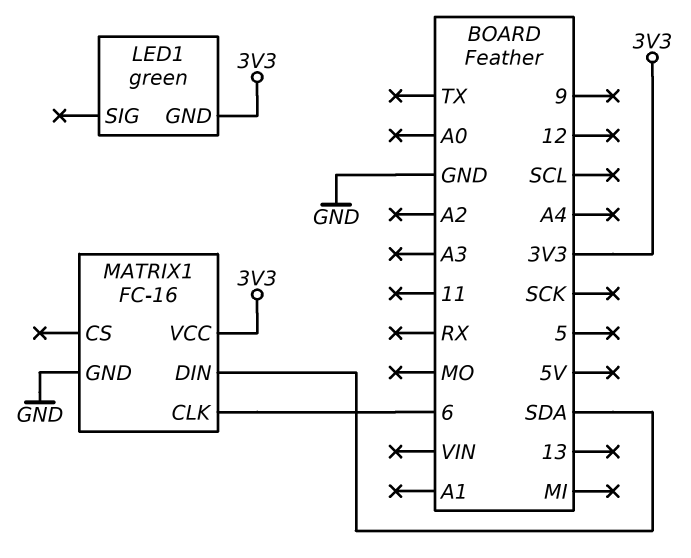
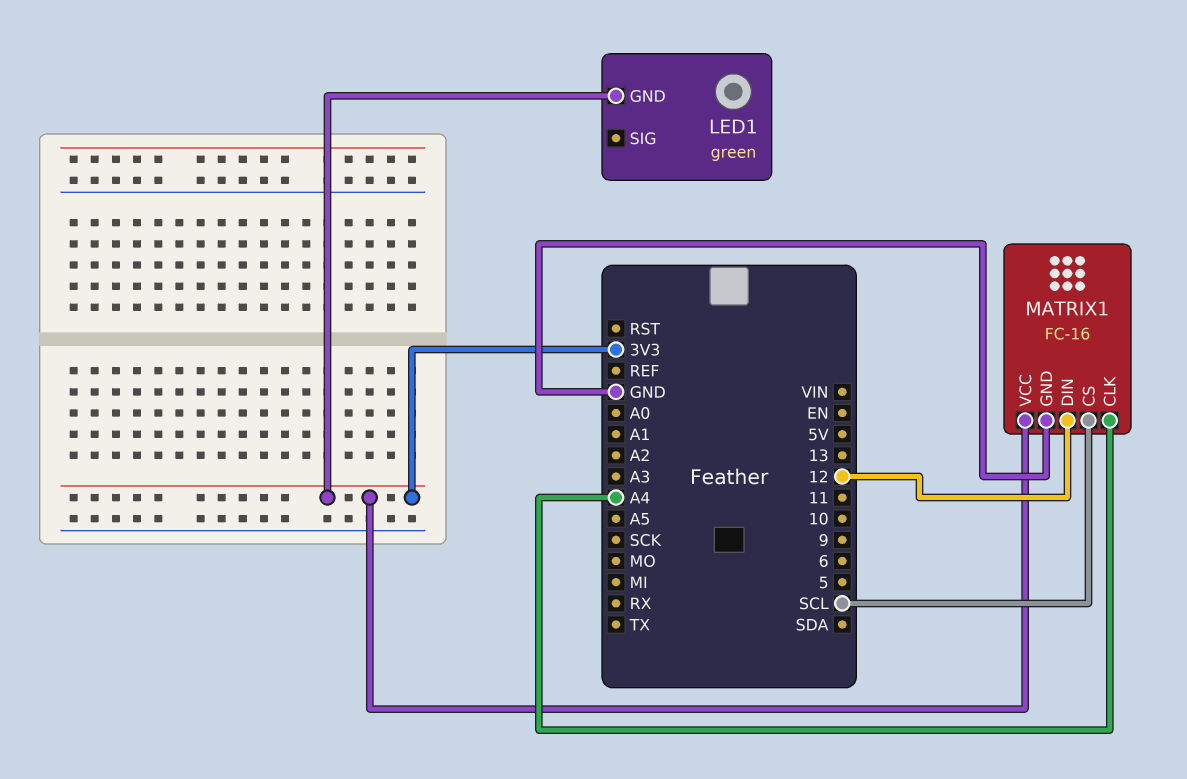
MATRIX1 pin CLK: 6 -> A4
MATRIX1 pin CS: none -> SCL
MATRIX1 pin DIN: SDA -> 12

